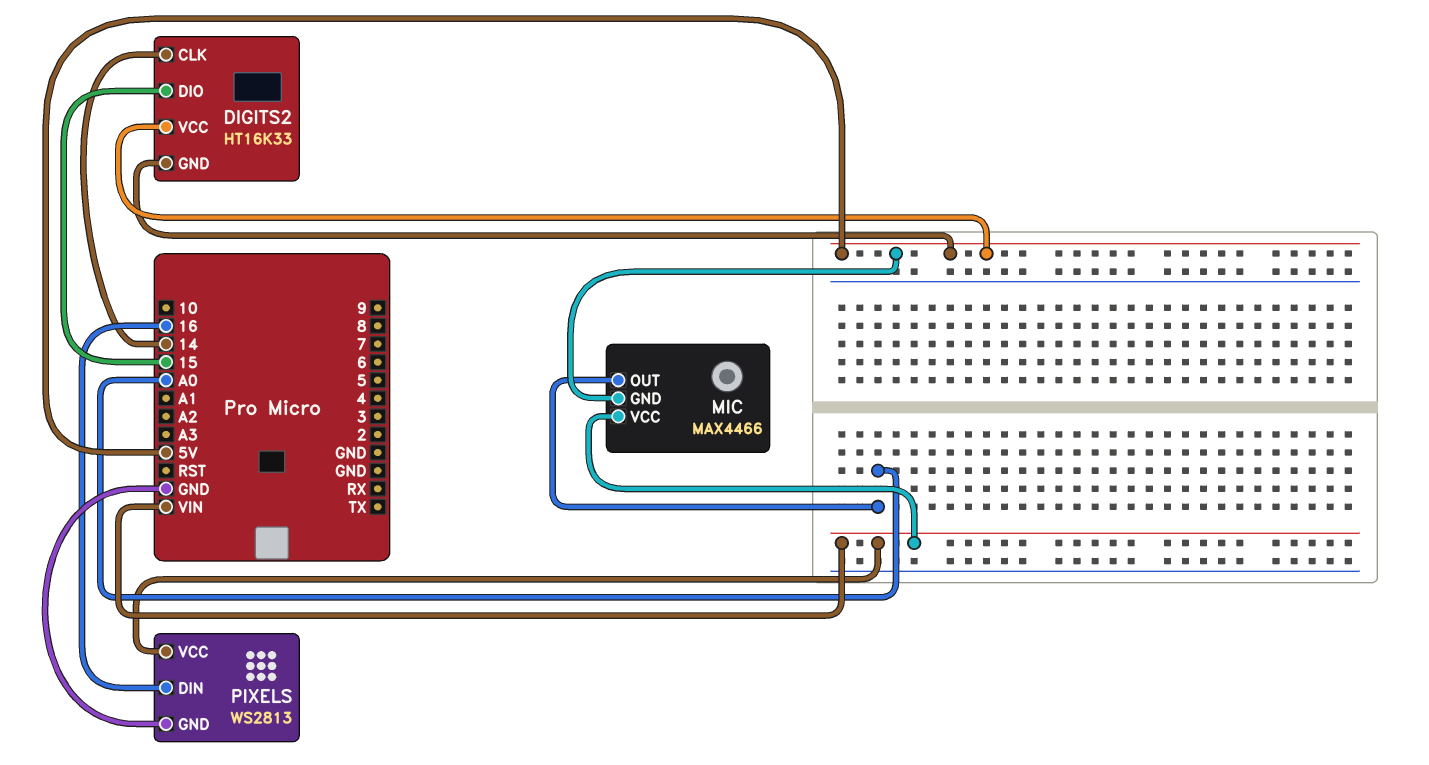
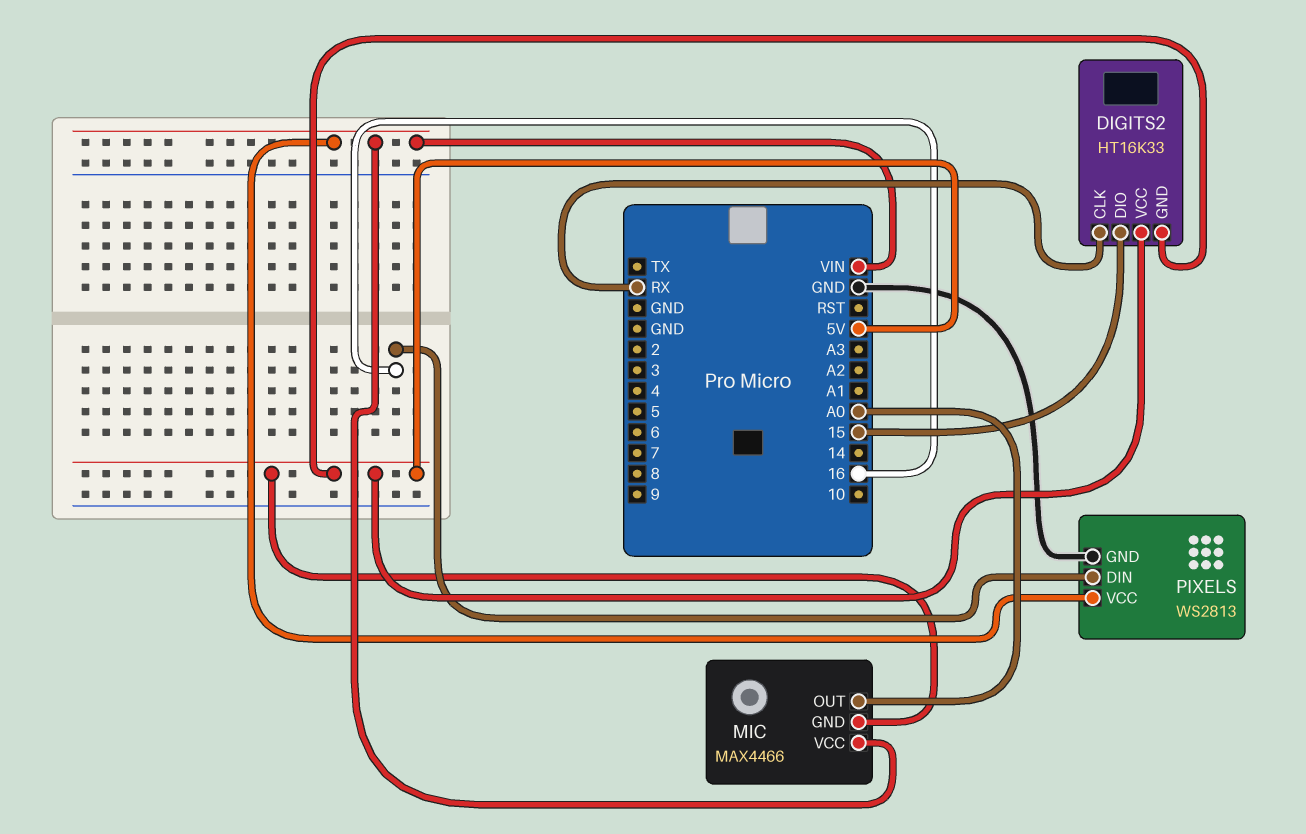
DIGITS2 pin CLK: 14 -> RX

